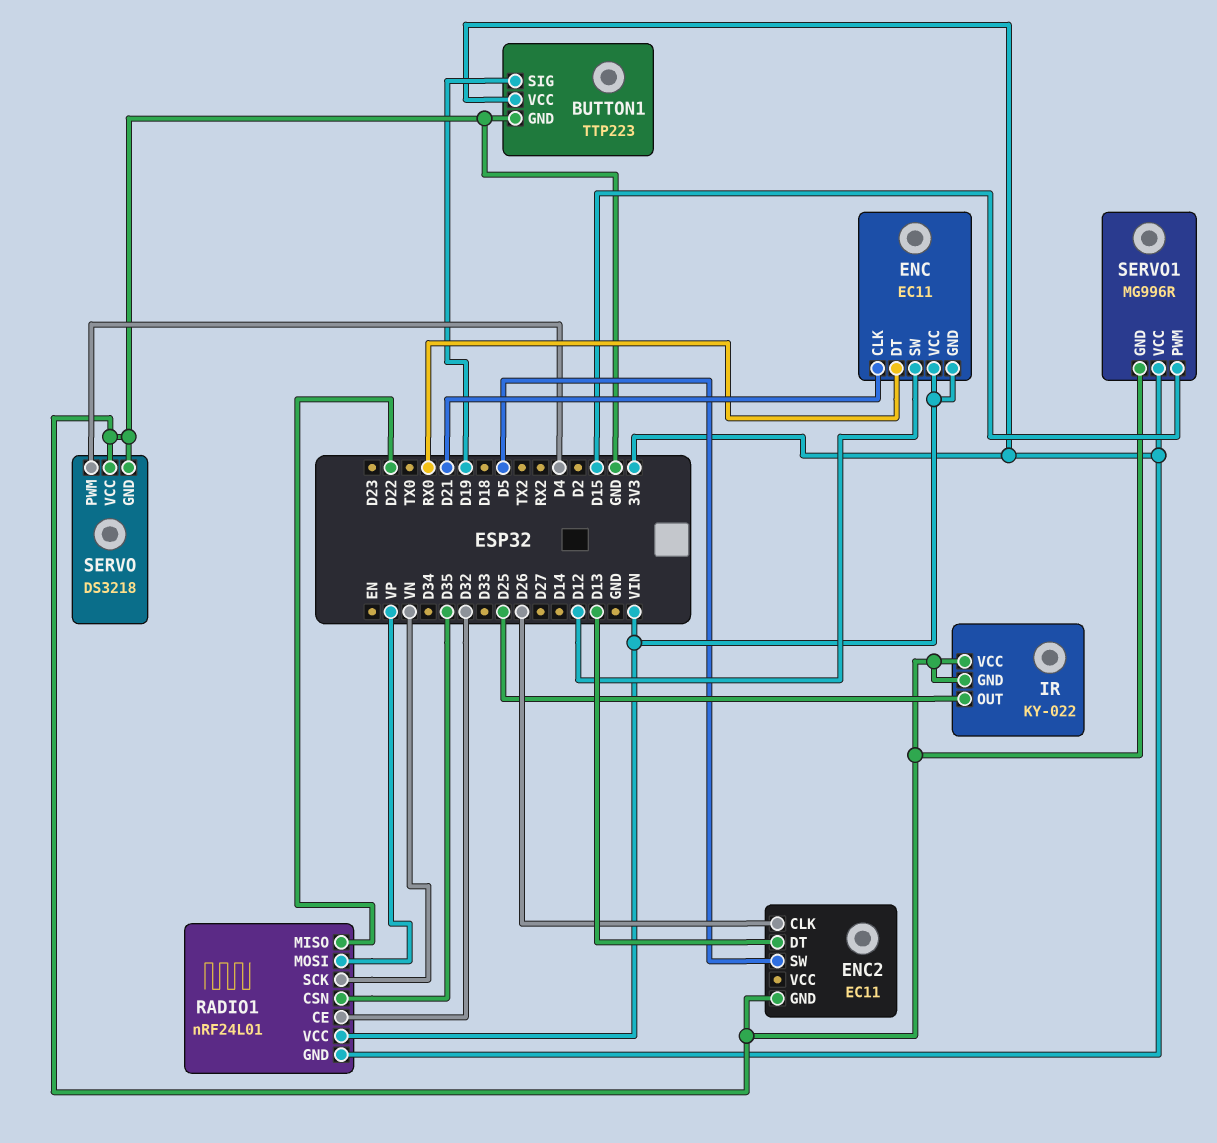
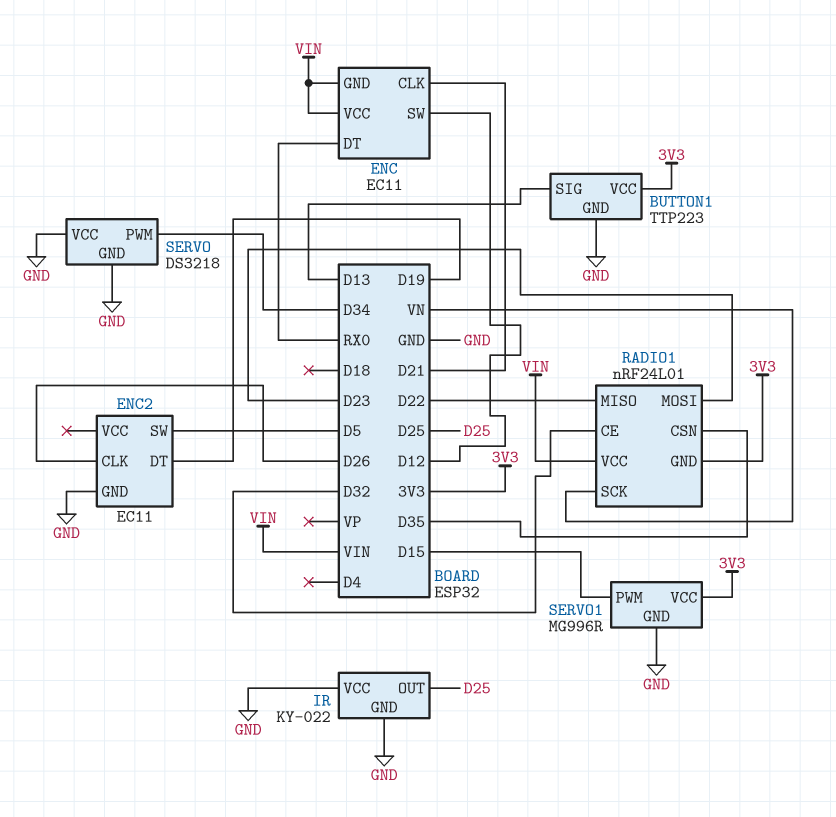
BUTTON1 pin SIG: D19 -> D13
ENC2 pin DT: D13 -> D19
RADIO1 pin MOSI: VP -> D23
SERVO pin PWM: D4 -> D34

